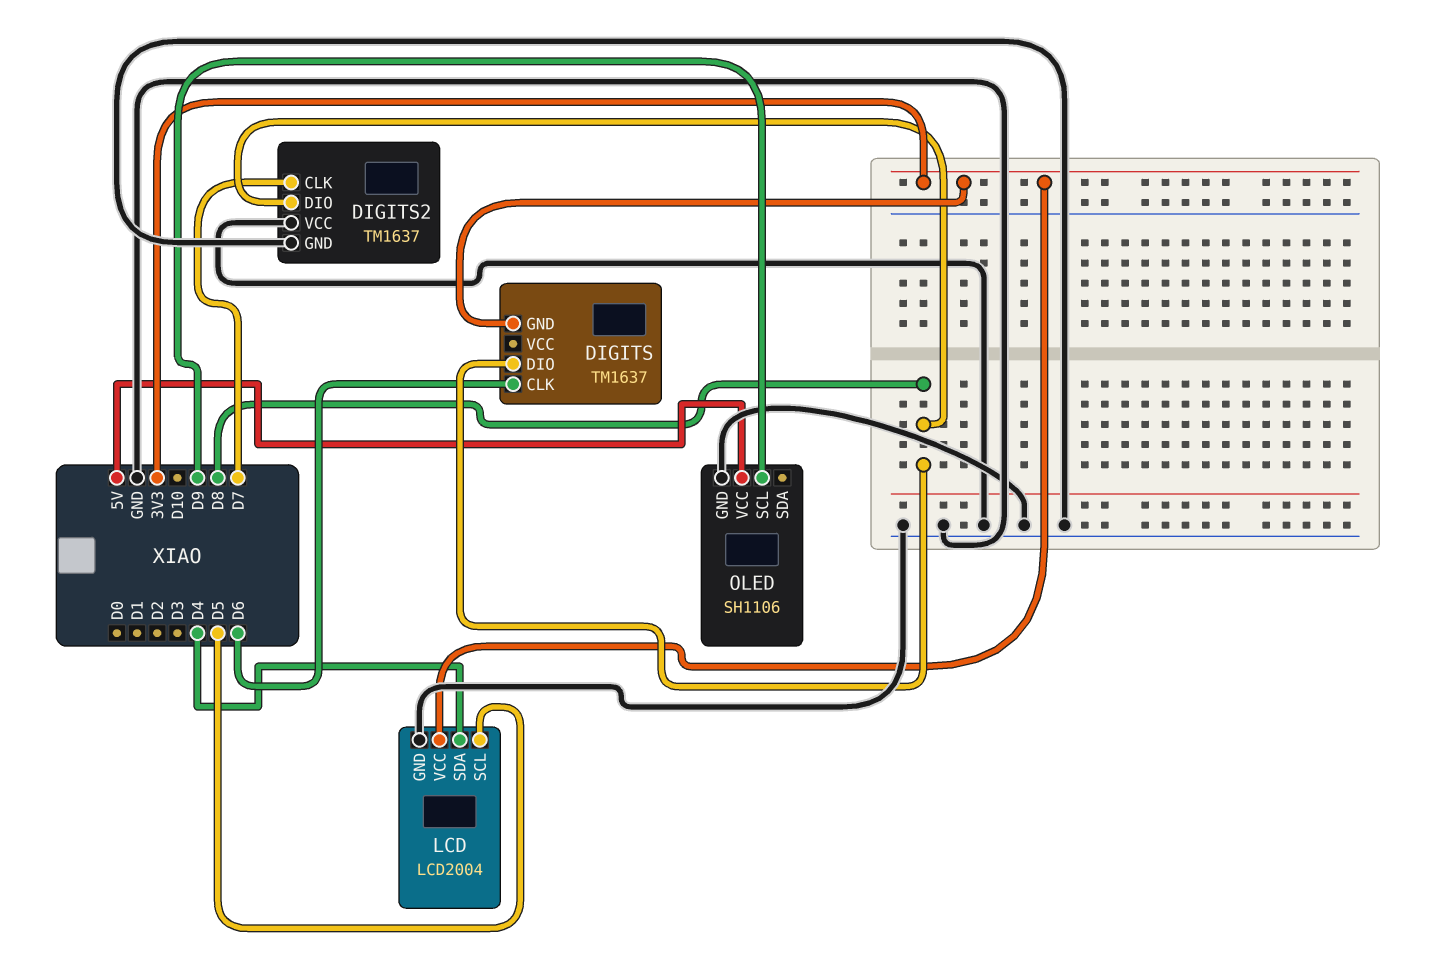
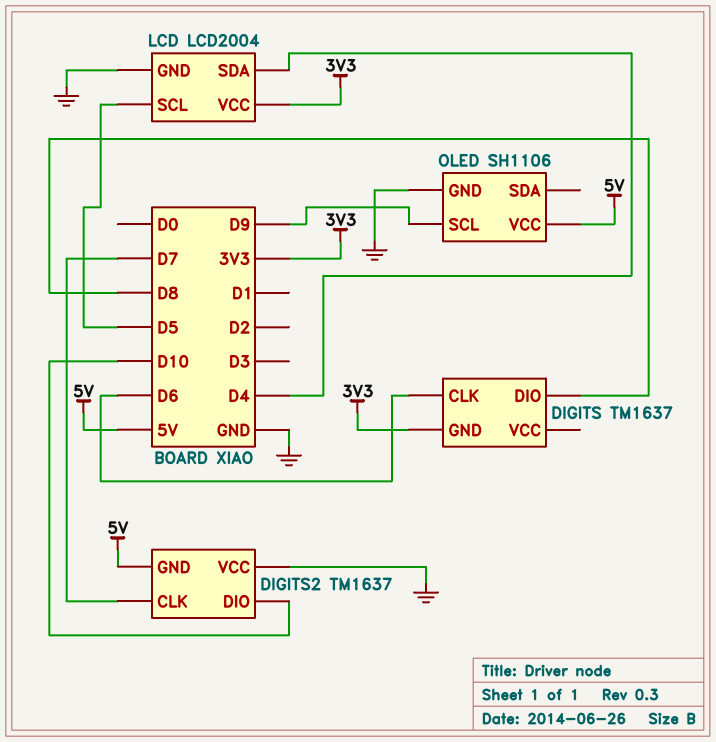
DIGITS2 pin DIO: D8 -> D10
DIGITS2 pin GND: GND -> 5V

